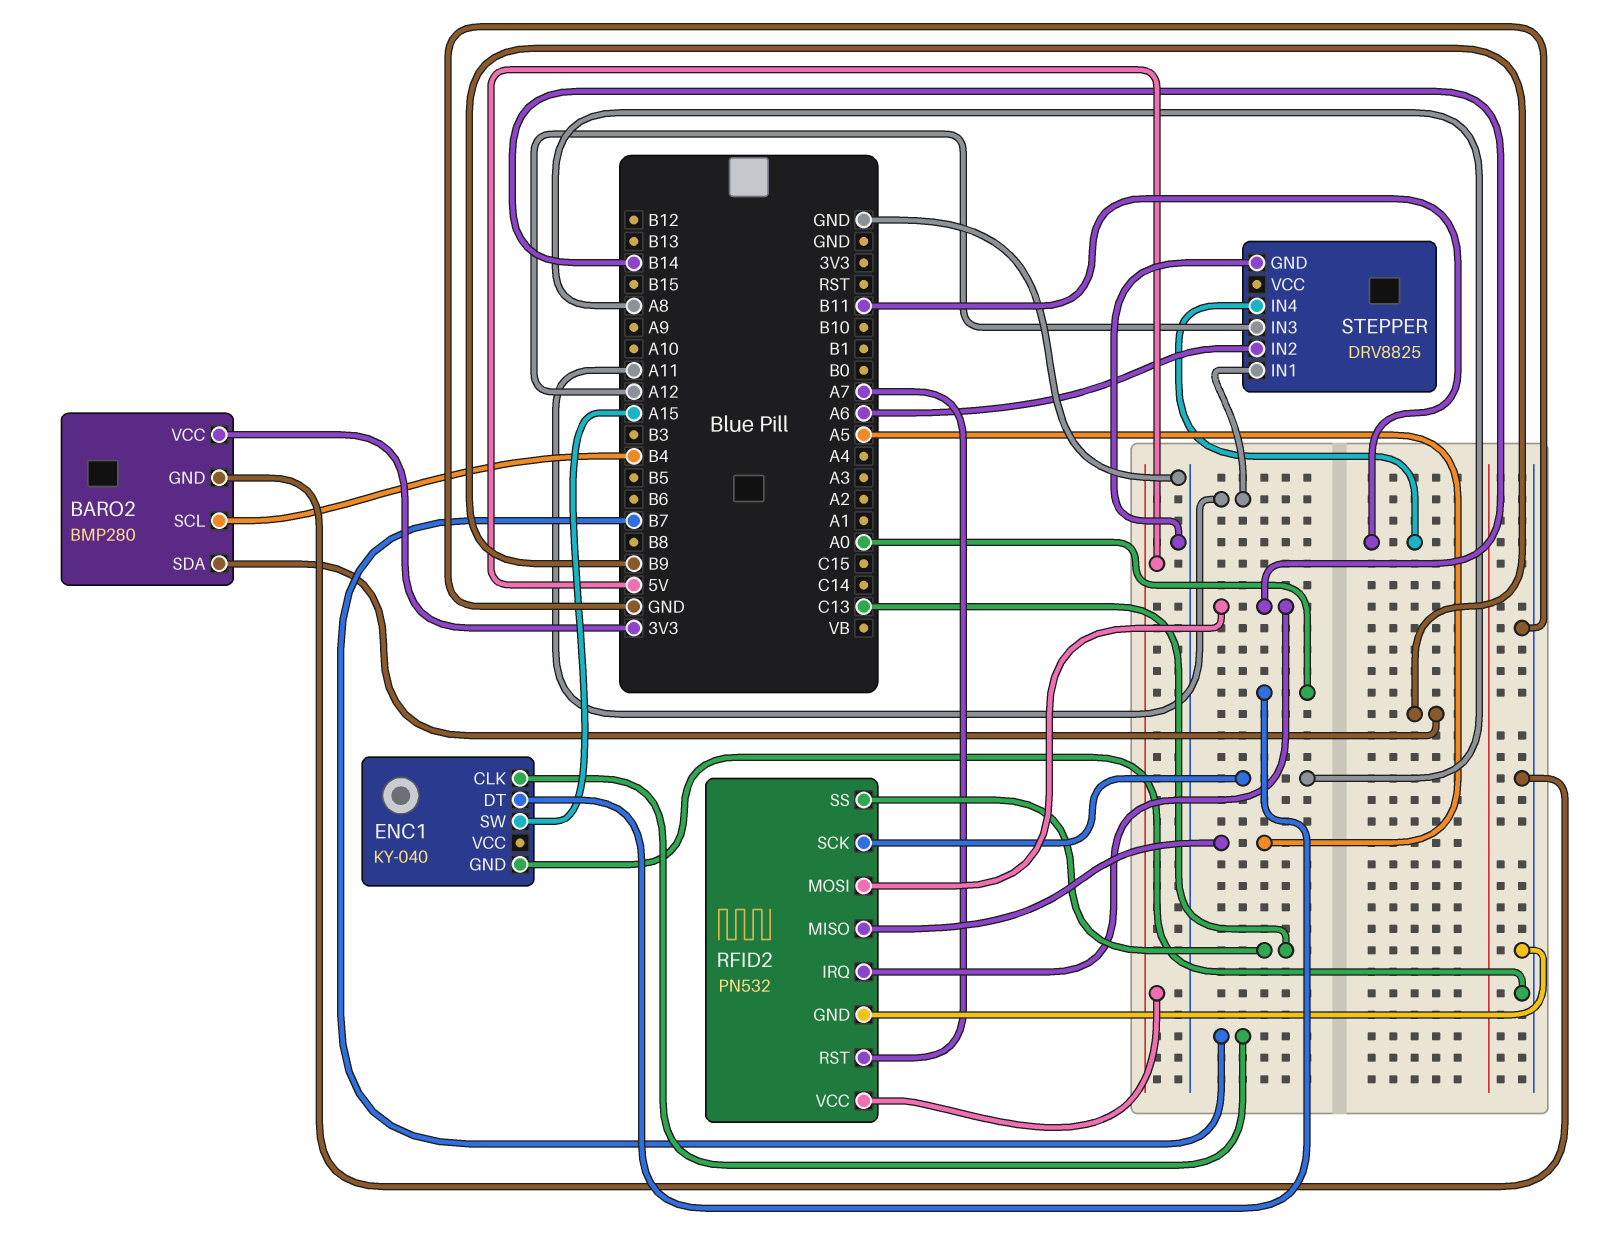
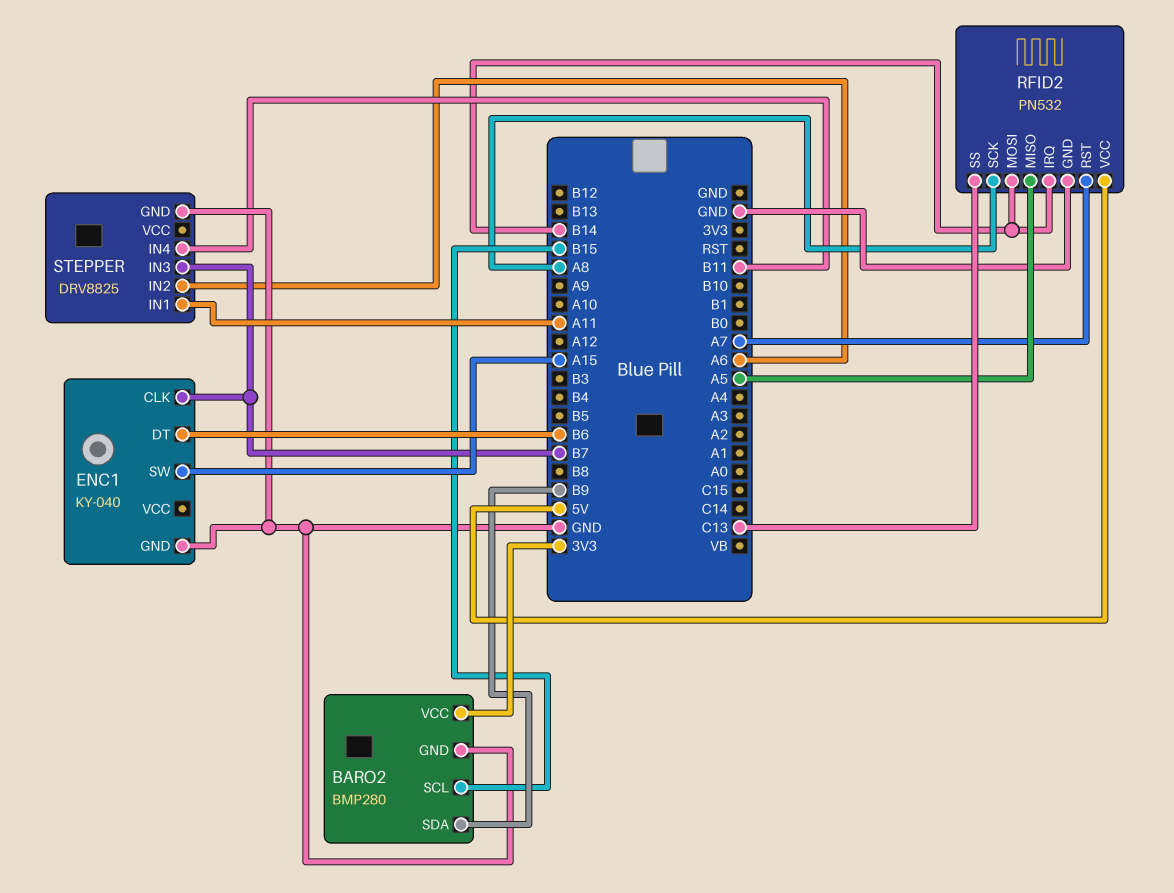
BARO2 pin SCL: B4 -> B15
ENC1 pin DT: A0 -> B6
STEPPER pin IN3: A12 -> B7

